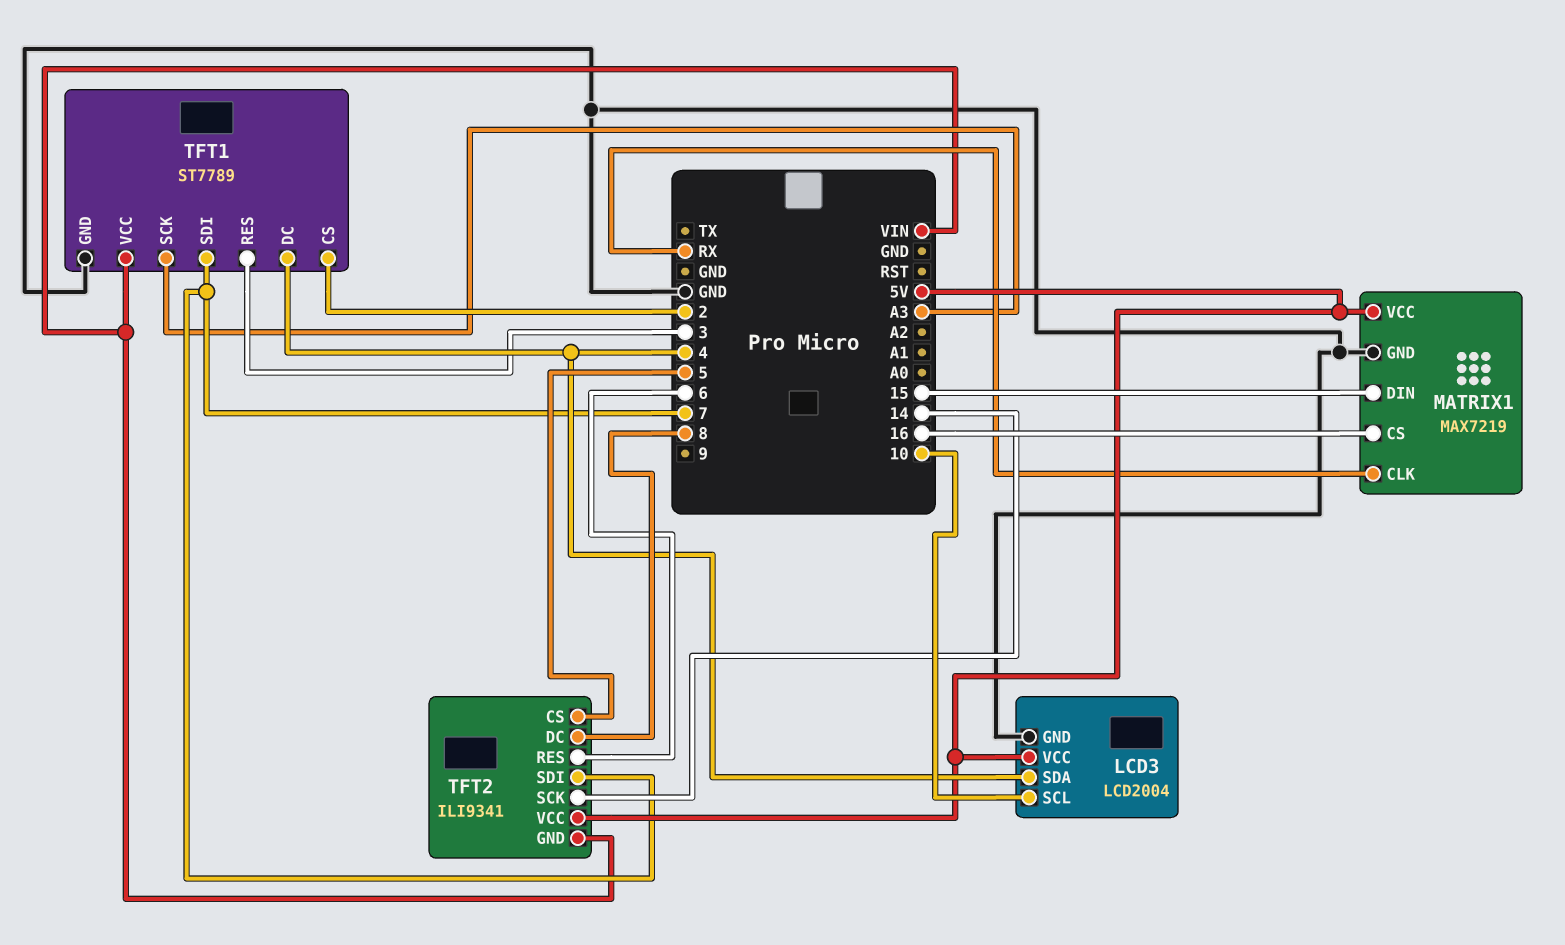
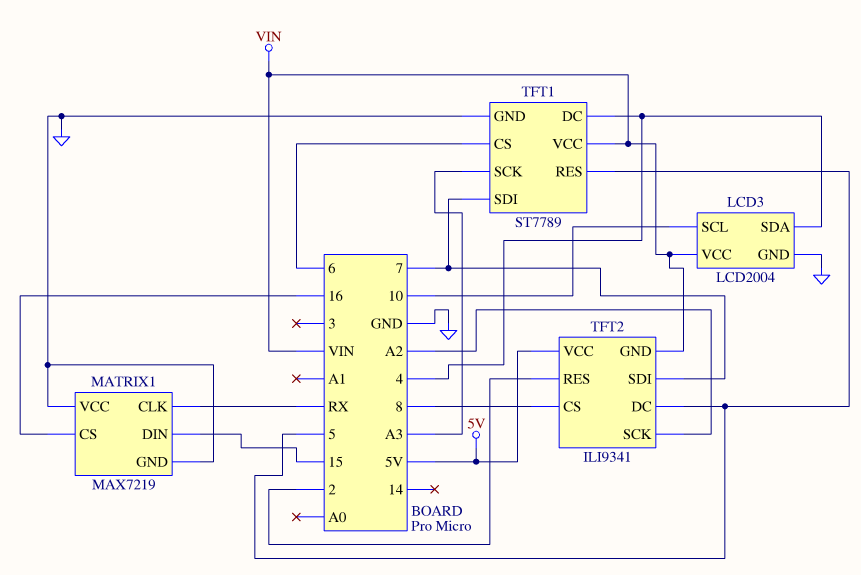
LCD3 pin VCC: 5V -> VIN
MATRIX1 pin VCC: 5V -> GND
TFT1 pin CS: 2 -> 6
TFT1 pin RES: 3 -> 5
TFT2 pin CS: 5 -> 8
TFT2 pin DC: 8 -> 5
TFT2 pin RES: 6 -> 2
TFT2 pin SCK: 14 -> A2

